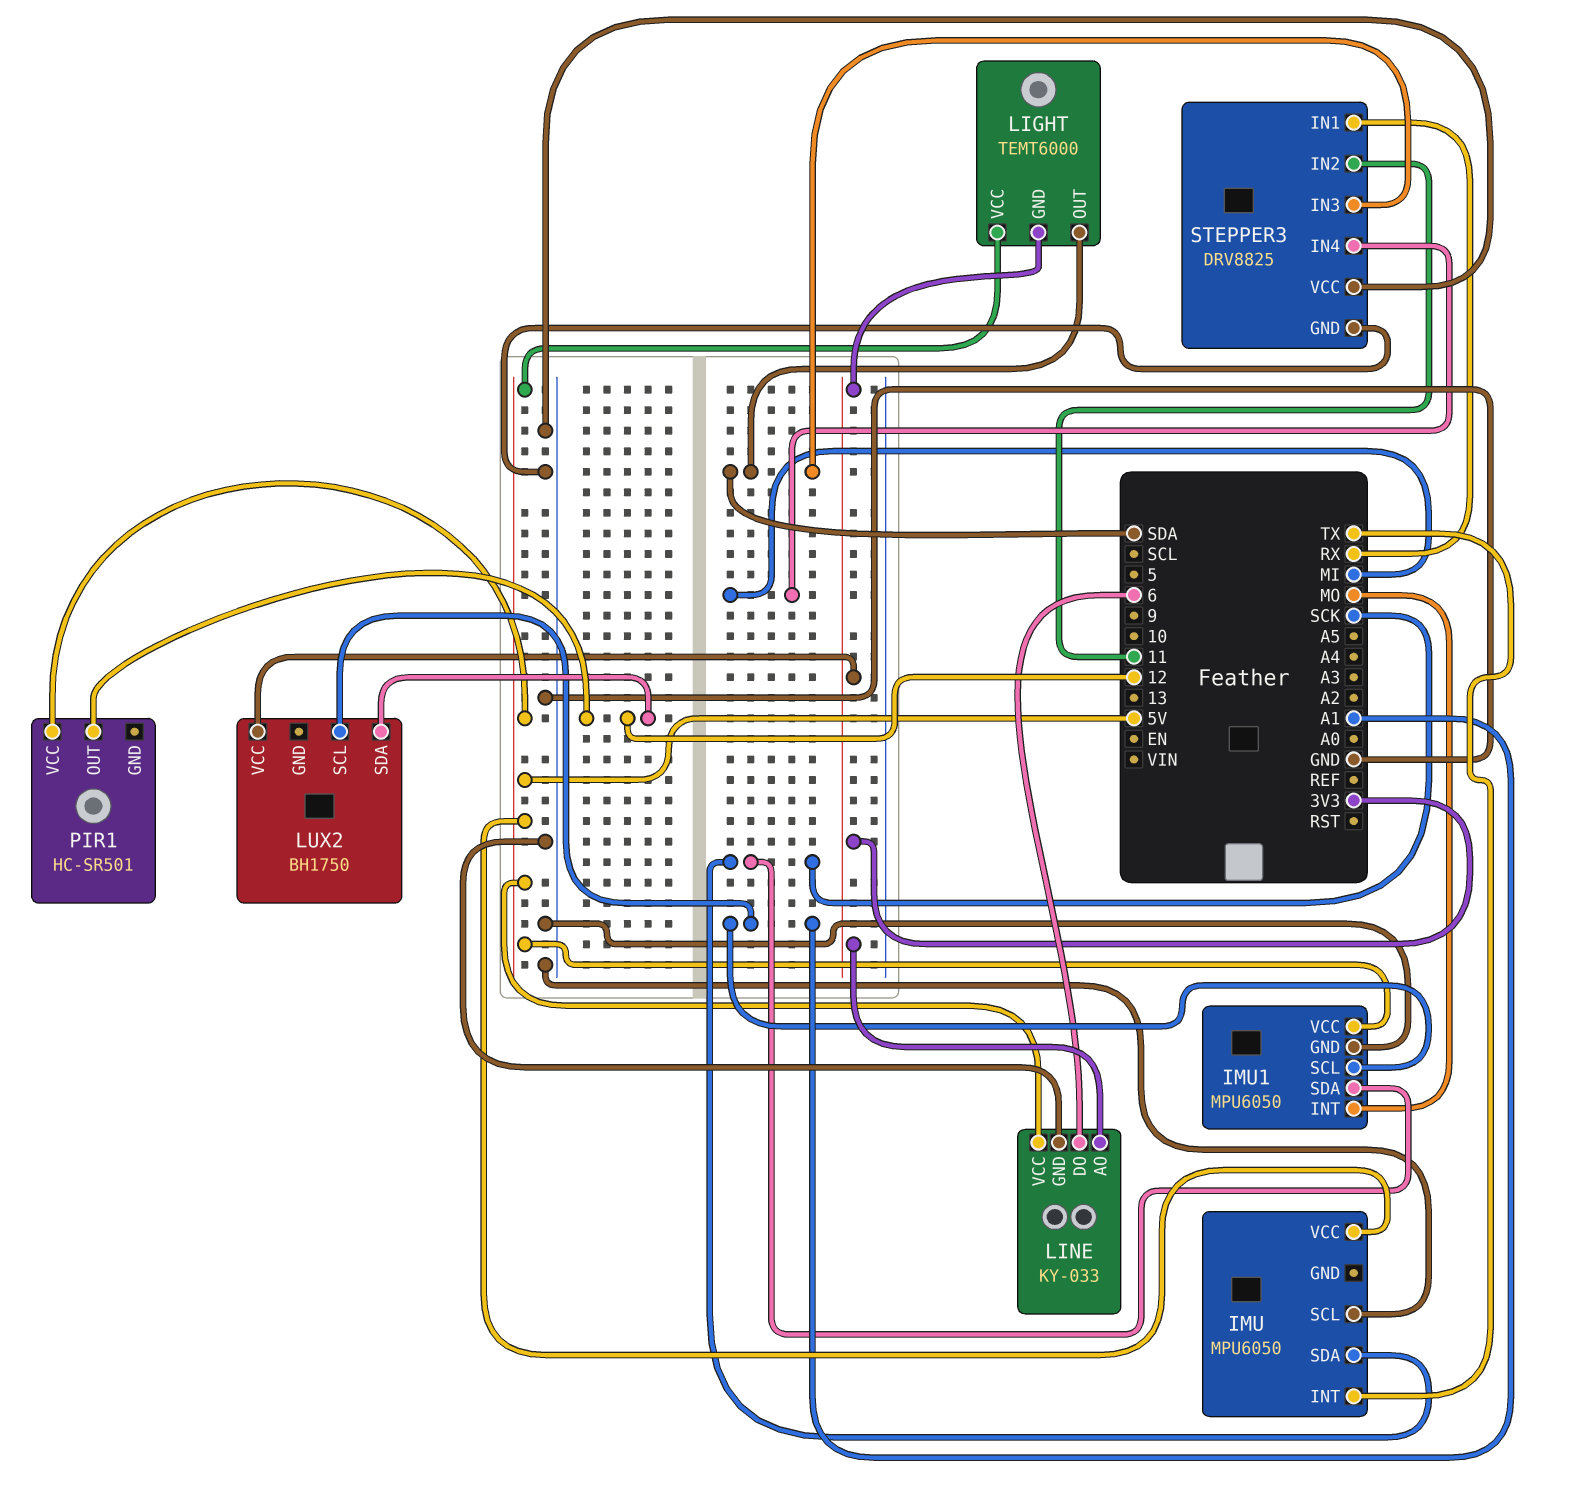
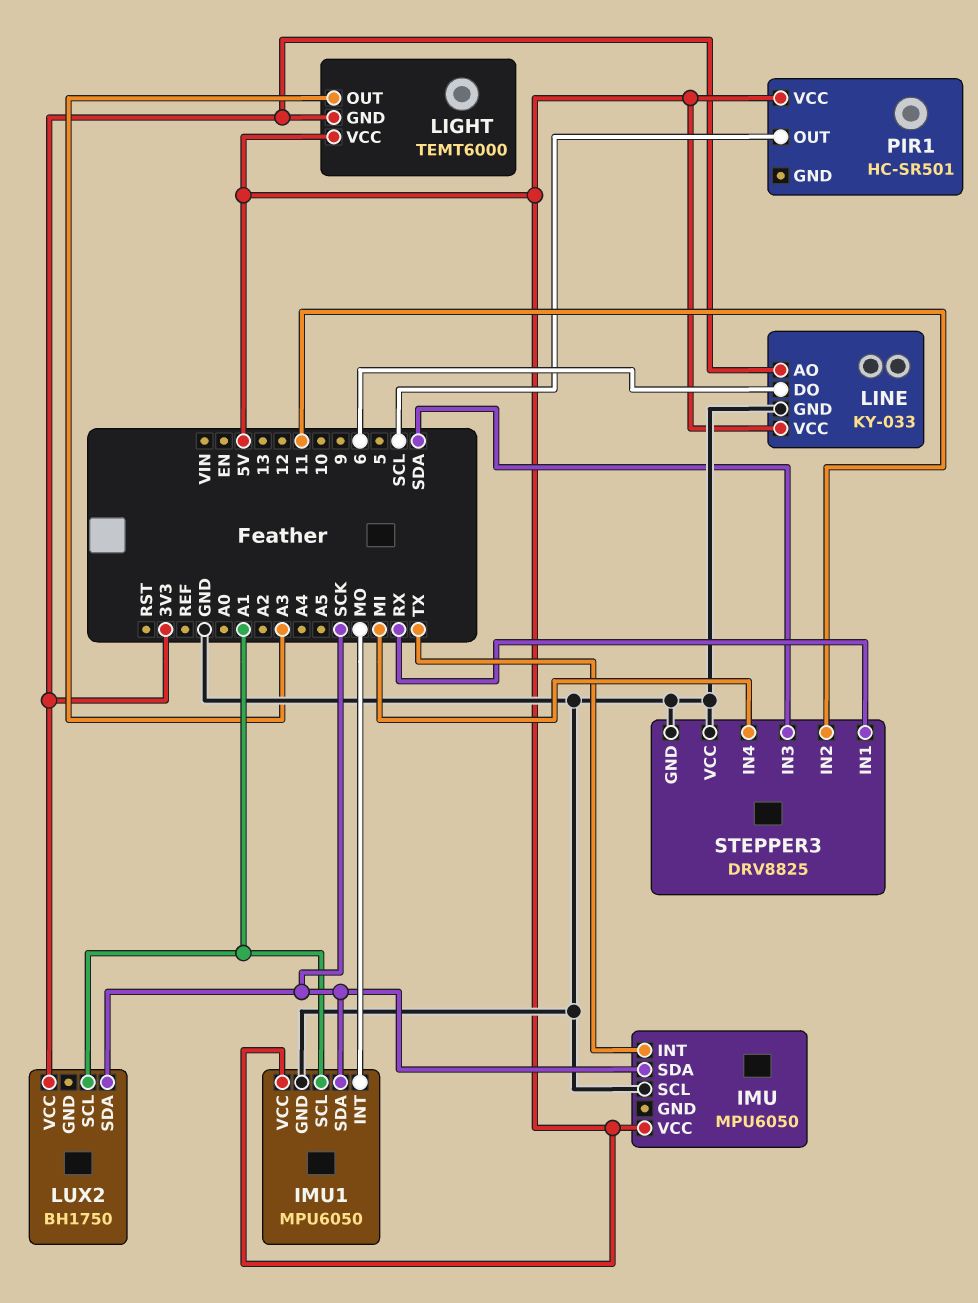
LIGHT pin OUT: SDA -> A3
LUX2 pin SDA: 12 -> SCK
PIR1 pin OUT: 12 -> SCL

